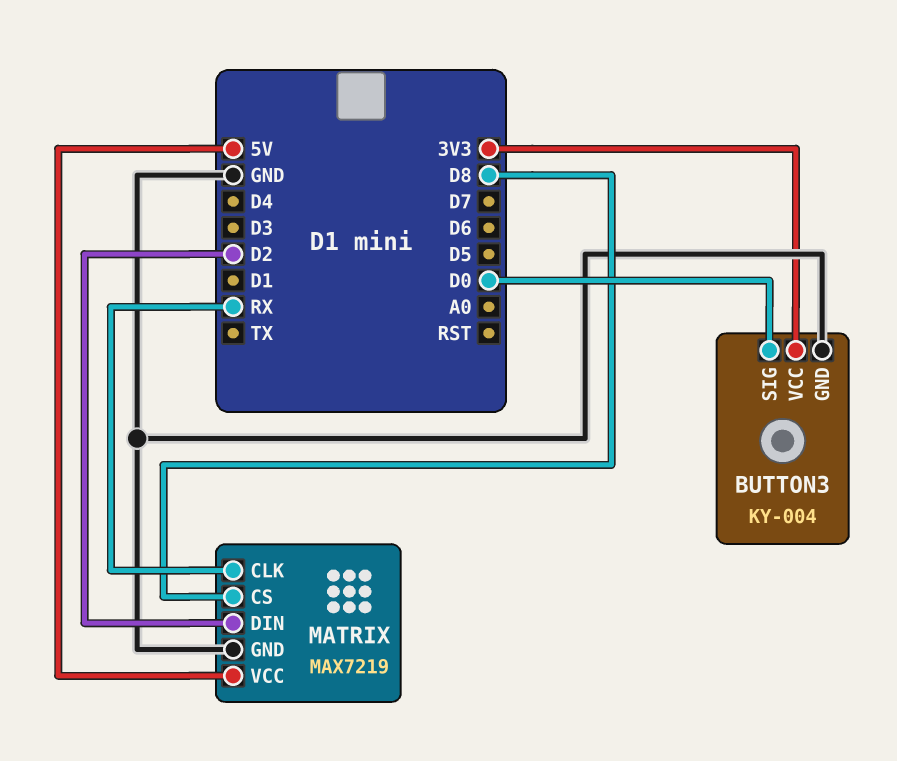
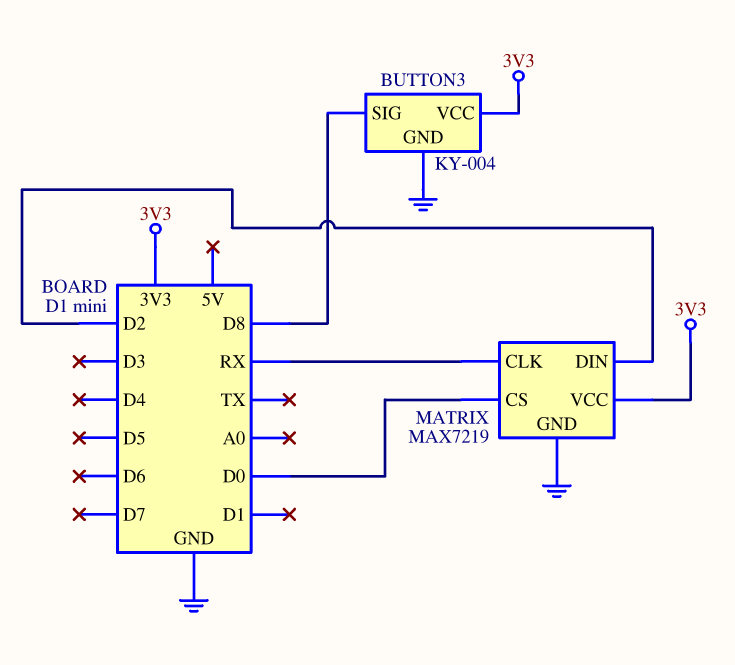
BUTTON3 pin SIG: D0 -> D8
MATRIX pin CS: D8 -> D0
MATRIX pin VCC: 5V -> 3V3

